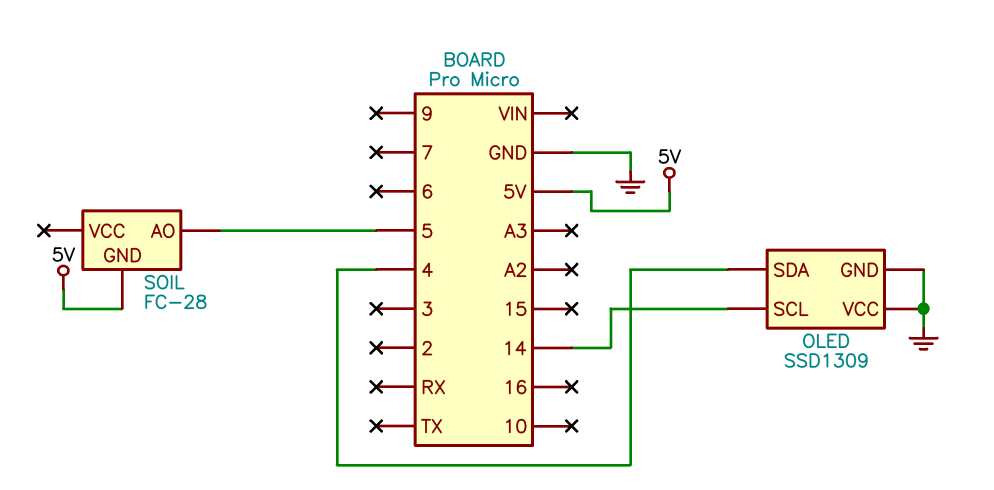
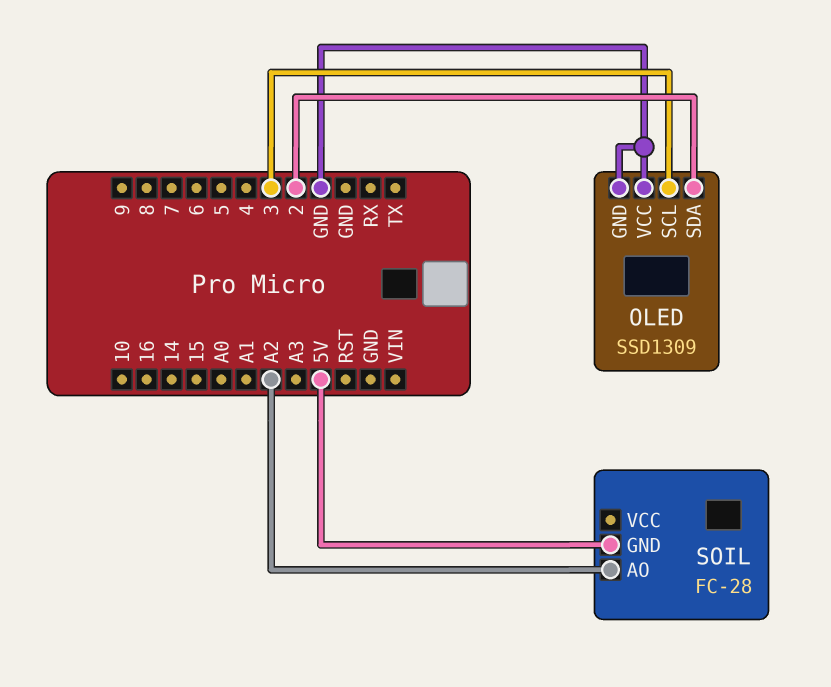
OLED pin SCL: 14 -> 3
OLED pin SDA: 4 -> 2
SOIL pin AO: 5 -> A2

